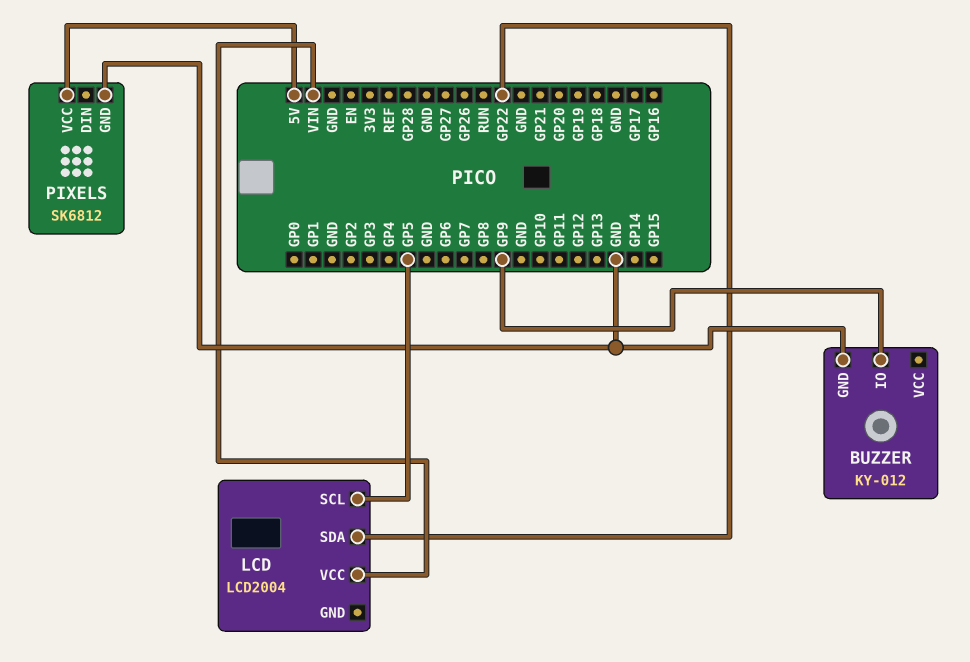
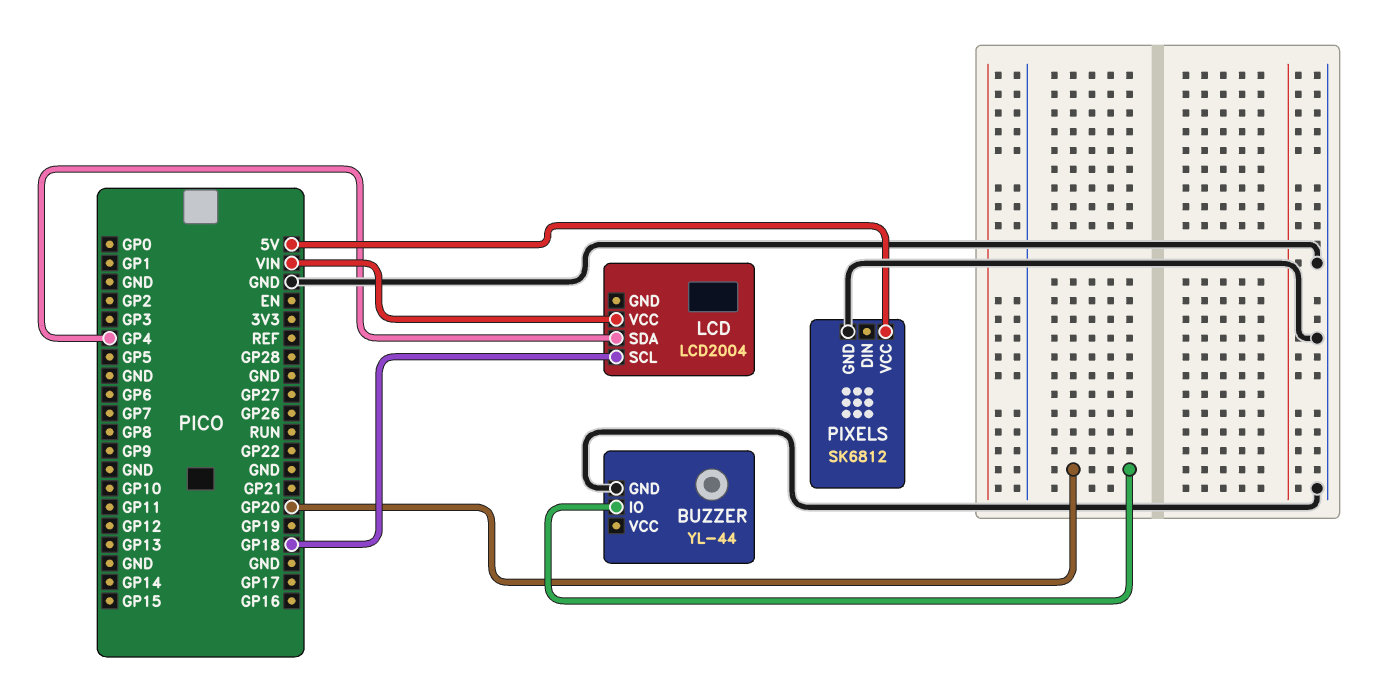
BUZZER: KY-012 -> YL-44
BUZZER pin IO: GP9 -> GP20
LCD pin SCL: GP5 -> GP18
LCD pin SDA: GP22 -> GP4

